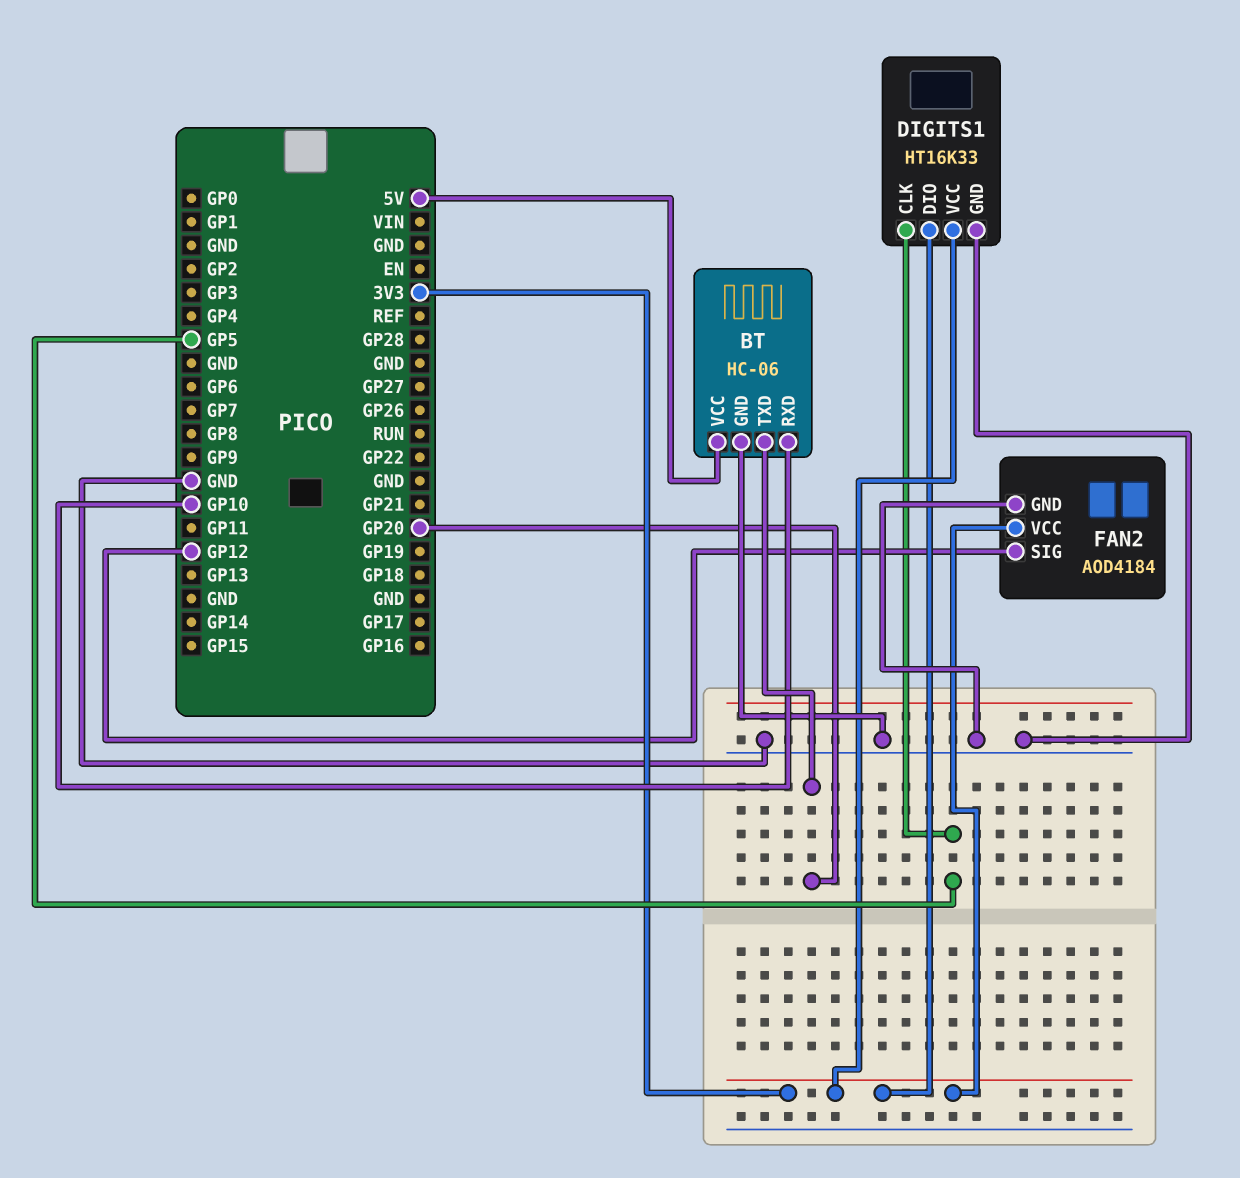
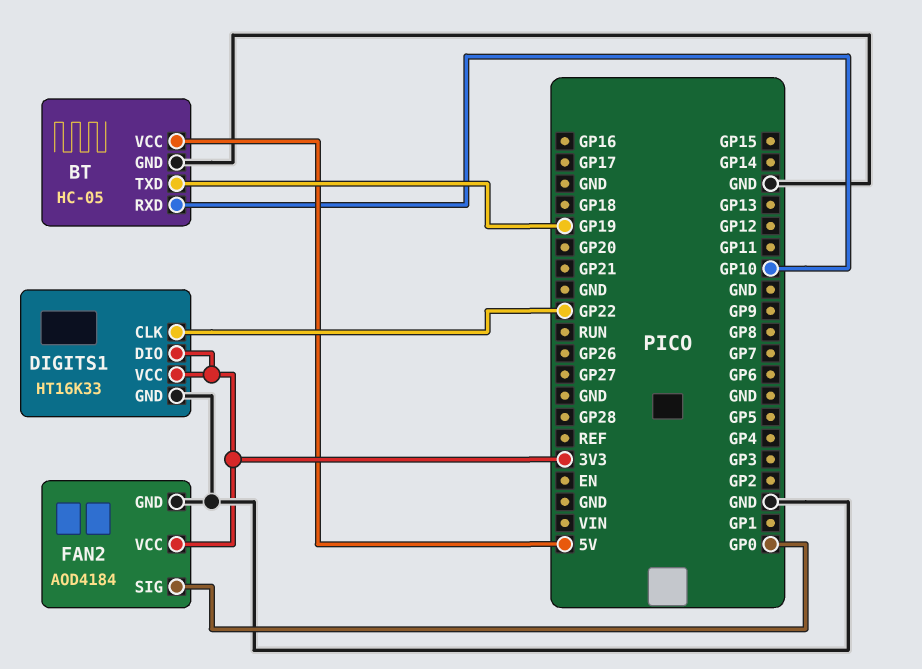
BT: HC-06 -> HC-05
BT pin TXD: GP20 -> GP19
DIGITS1 pin CLK: GP5 -> GP22
FAN2 pin SIG: GP12 -> GP0

